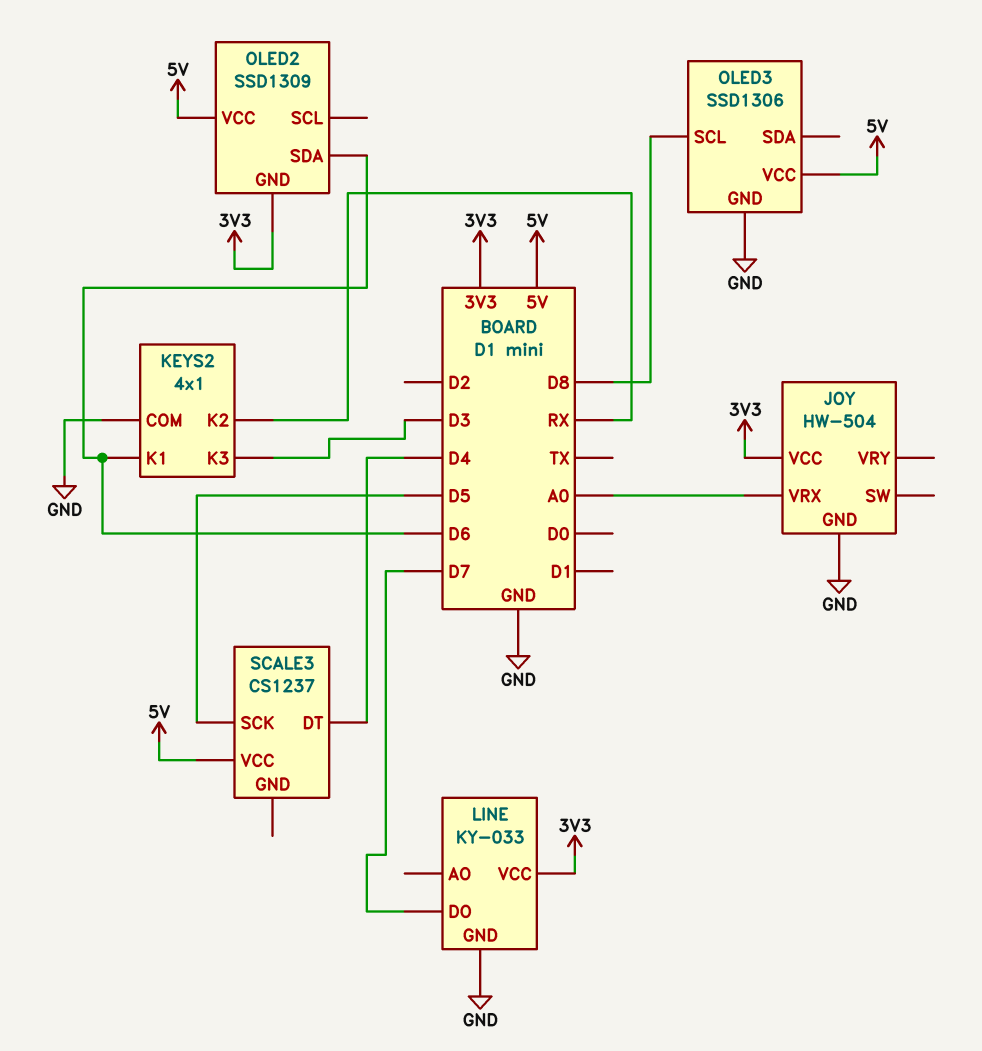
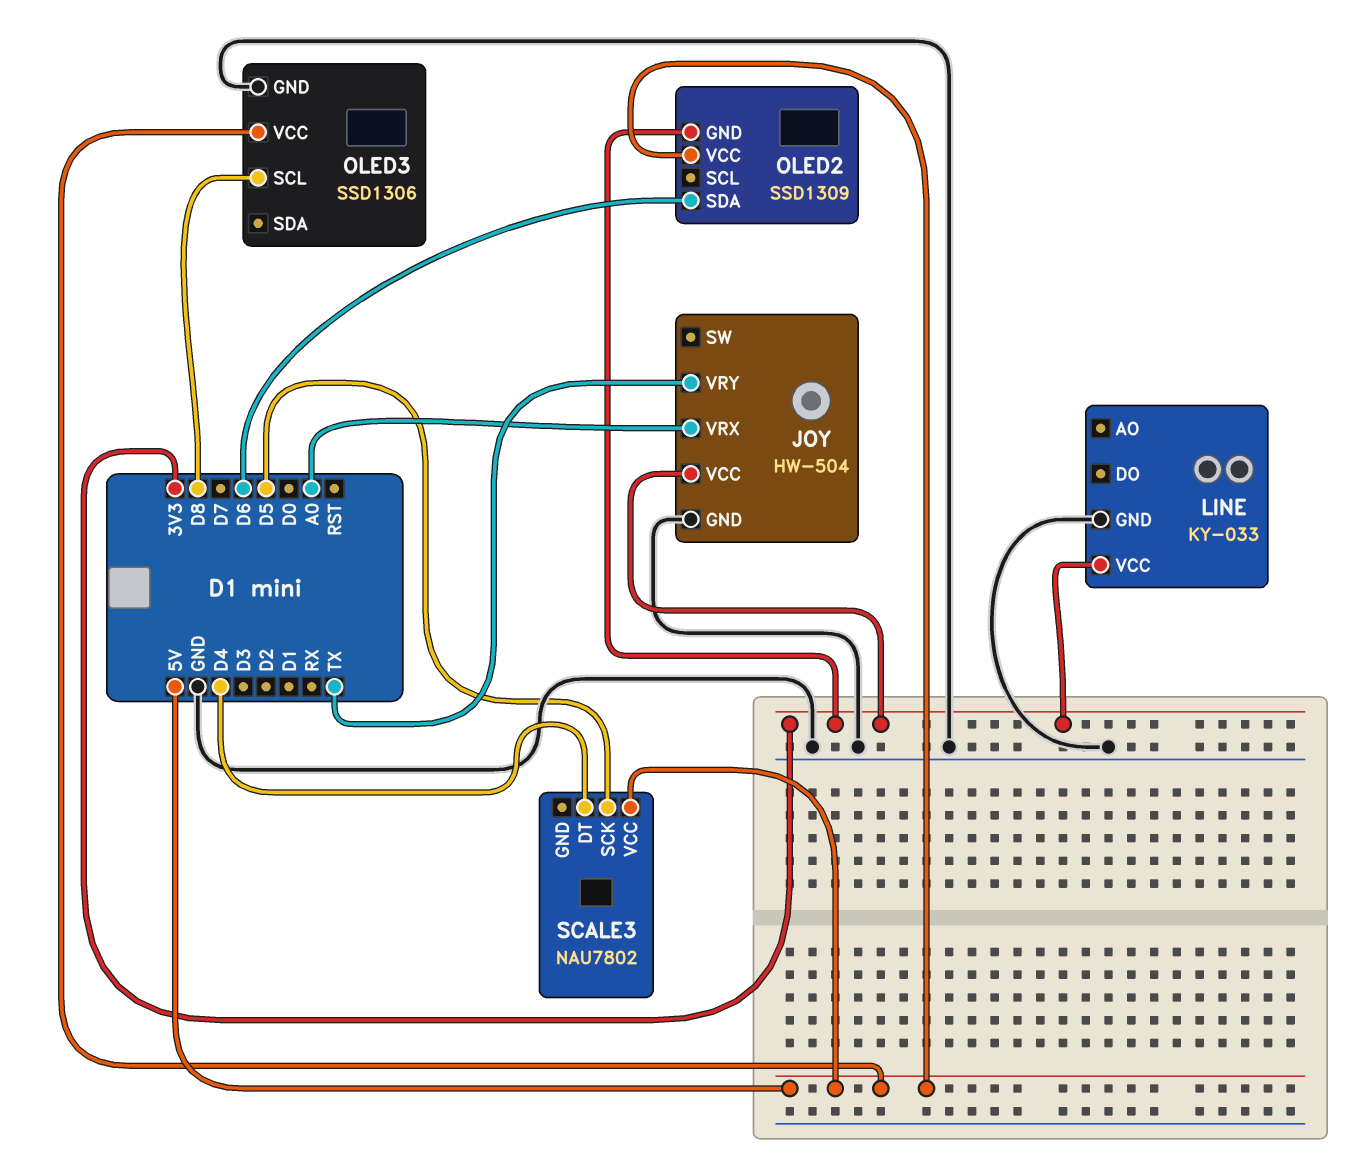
JOY pin VRY: none -> TX
KEYS2: 4x1 -> none
KEYS2 pin COM: GND -> none
KEYS2 pin K1: D6 -> none
KEYS2 pin K2: RX -> none
KEYS2 pin K3: D3 -> none
LINE pin DO: D7 -> none
SCALE3: CS1237 -> NAU7802

